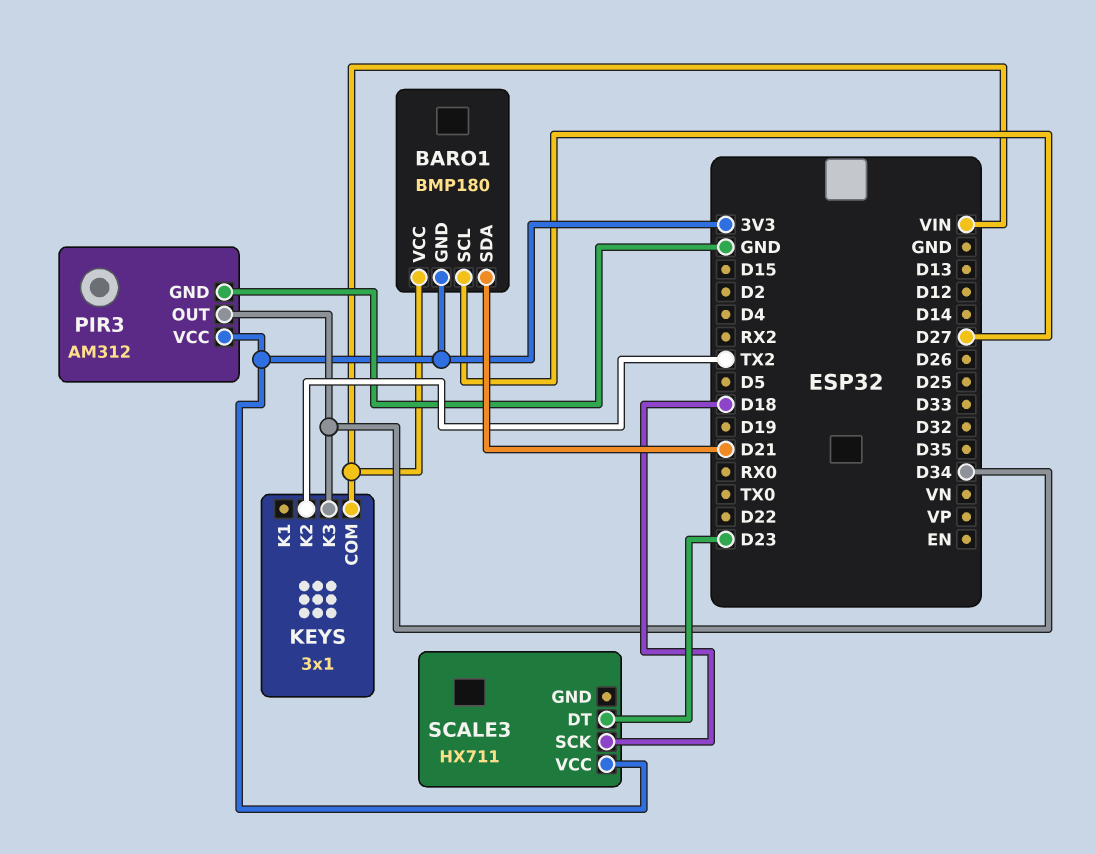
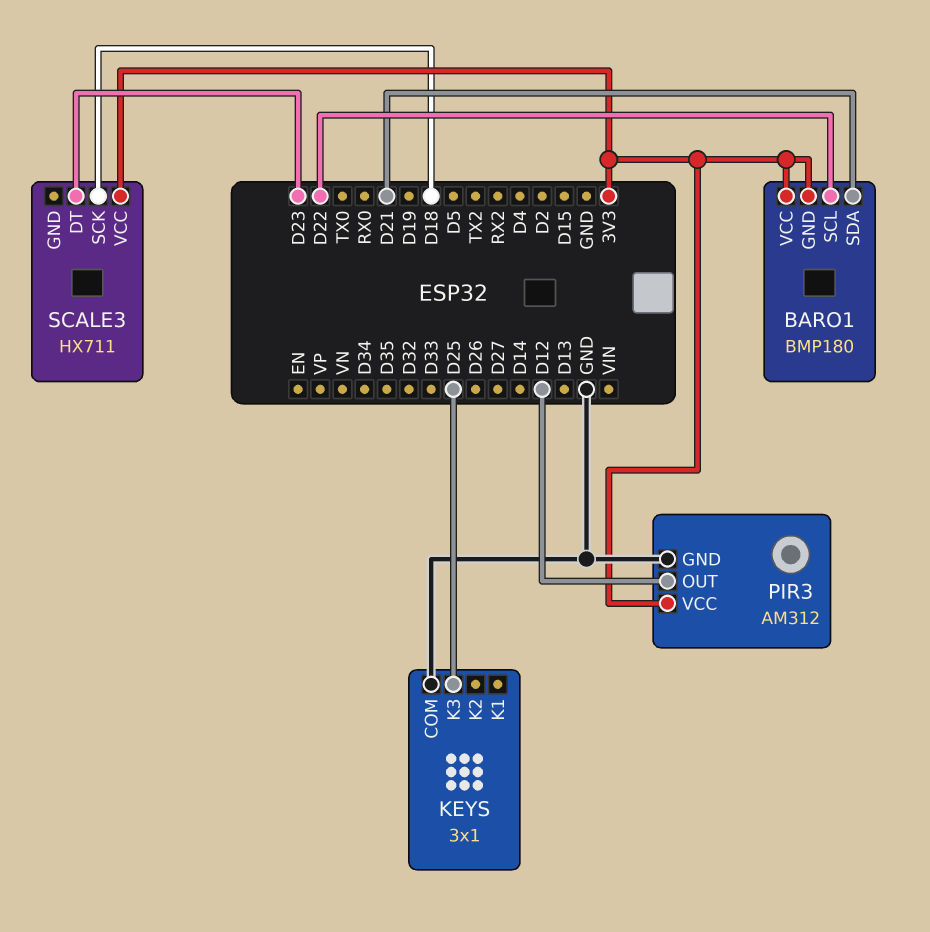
BARO1 pin SCL: D27 -> D22
BARO1 pin VCC: VIN -> 3V3
KEYS pin COM: VIN -> GND
KEYS pin K2: TX2 -> none
KEYS pin K3: D34 -> D25
PIR3 pin OUT: D34 -> D12

